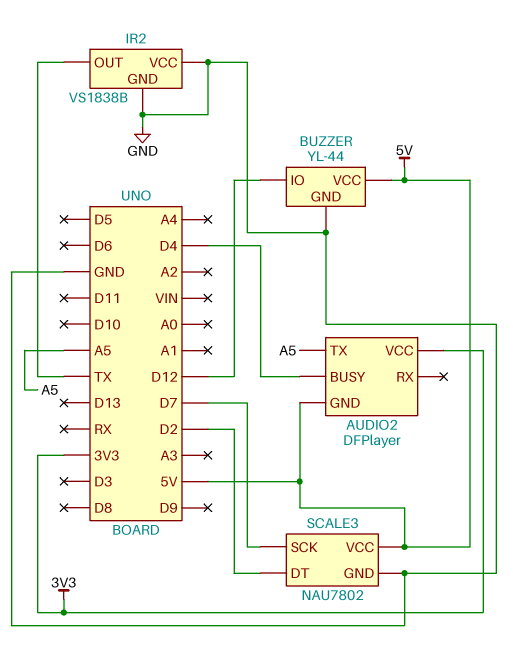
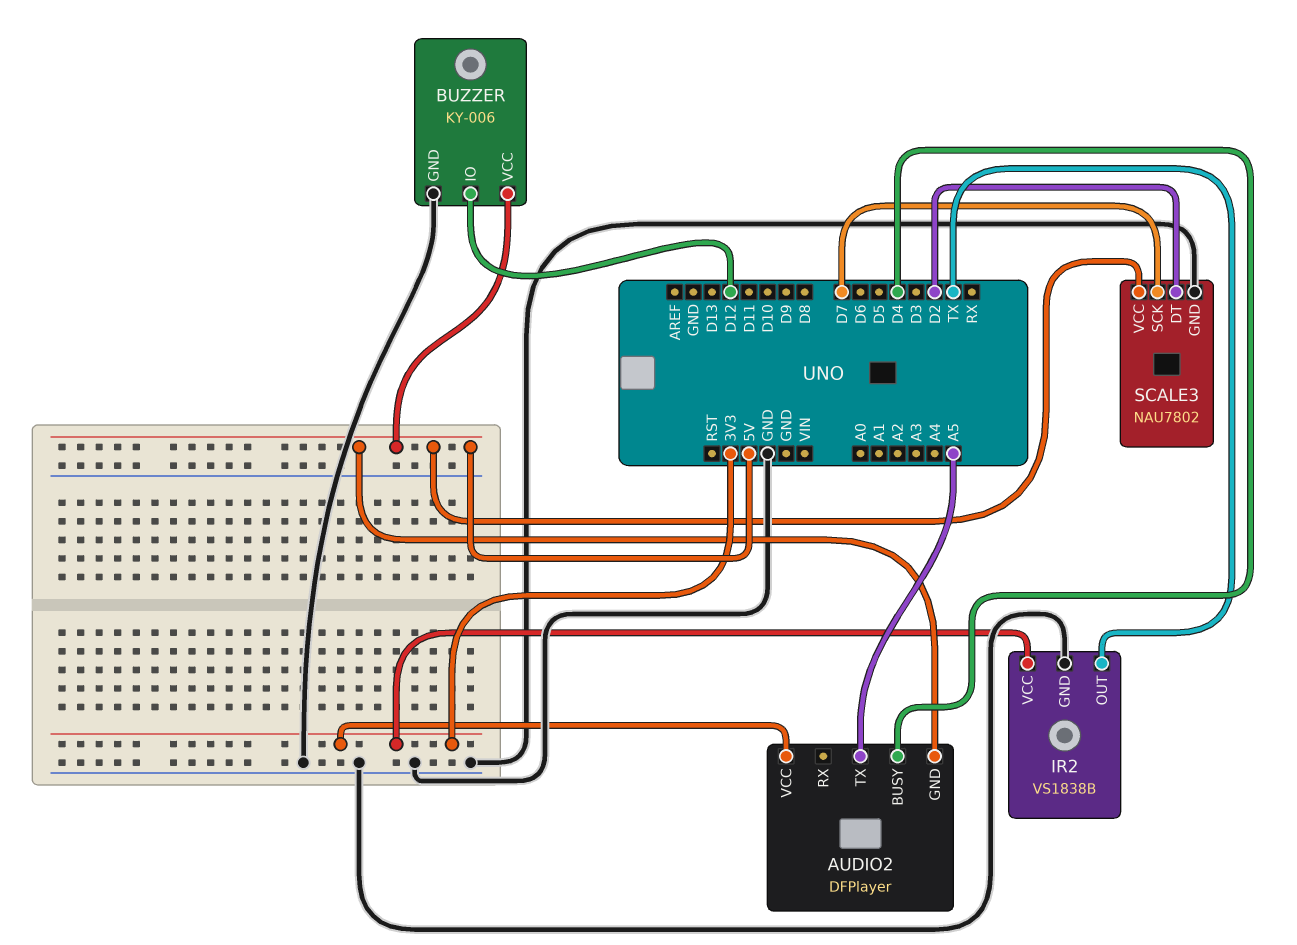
BUZZER: YL-44 -> KY-006
IR2 pin VCC: GND -> 3V3

